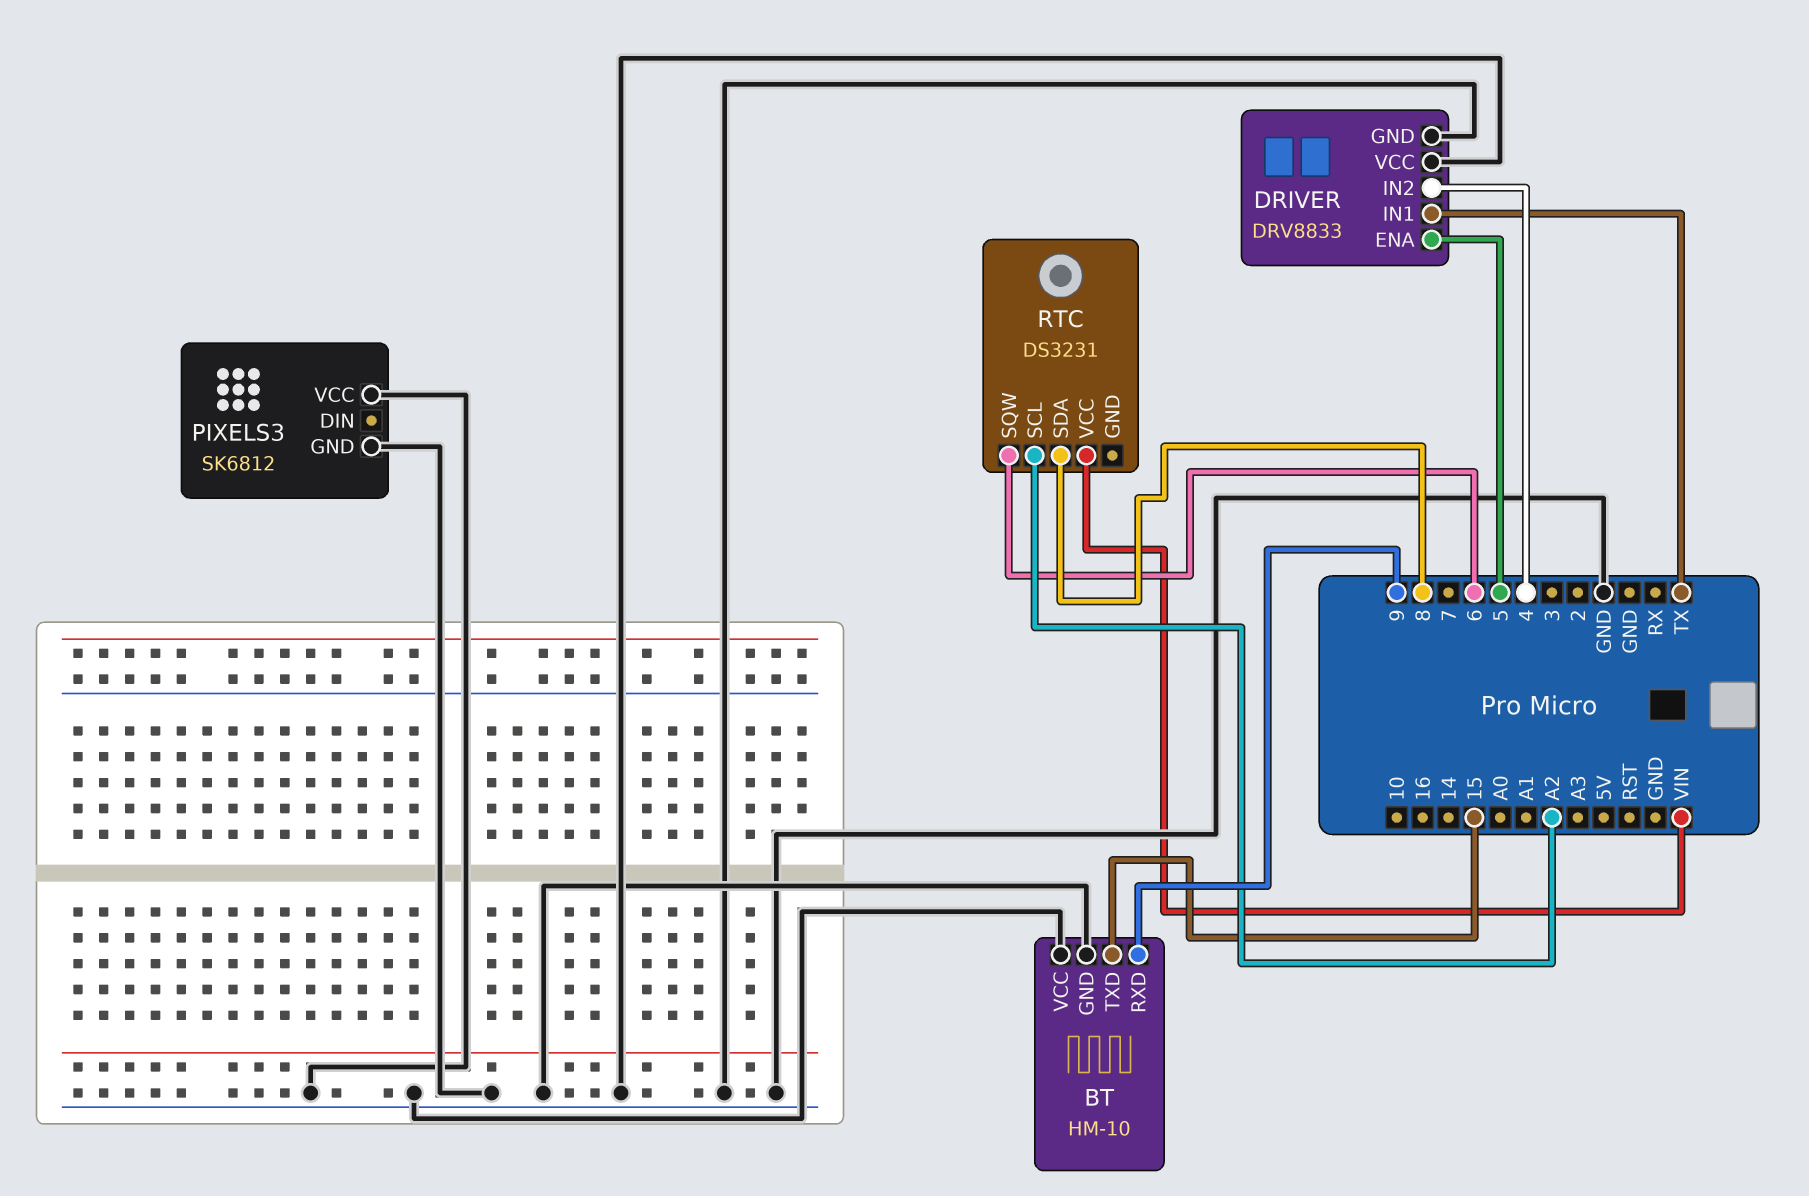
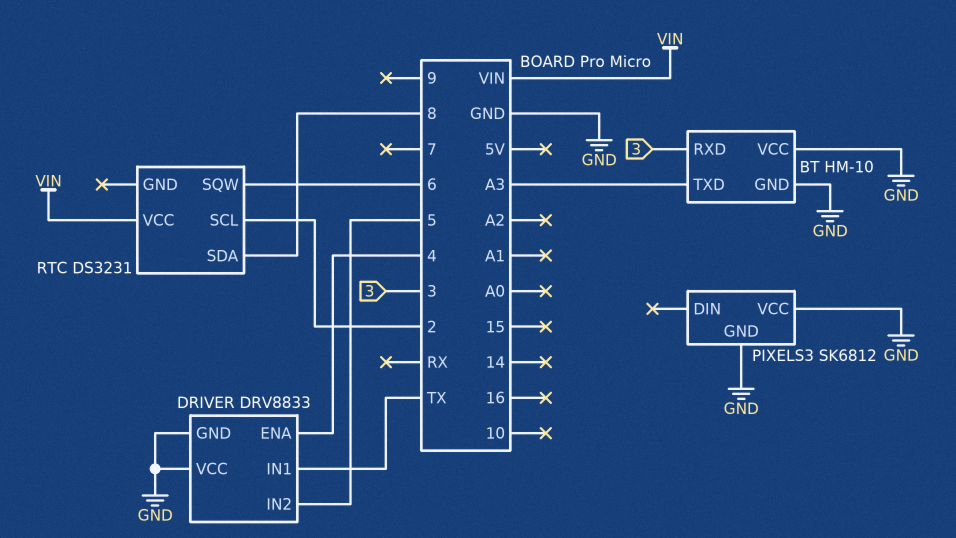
BT pin RXD: 9 -> 3
BT pin TXD: 15 -> A3
DRIVER pin ENA: 5 -> 4
DRIVER pin IN2: 4 -> 5
RTC pin SCL: A2 -> 2

